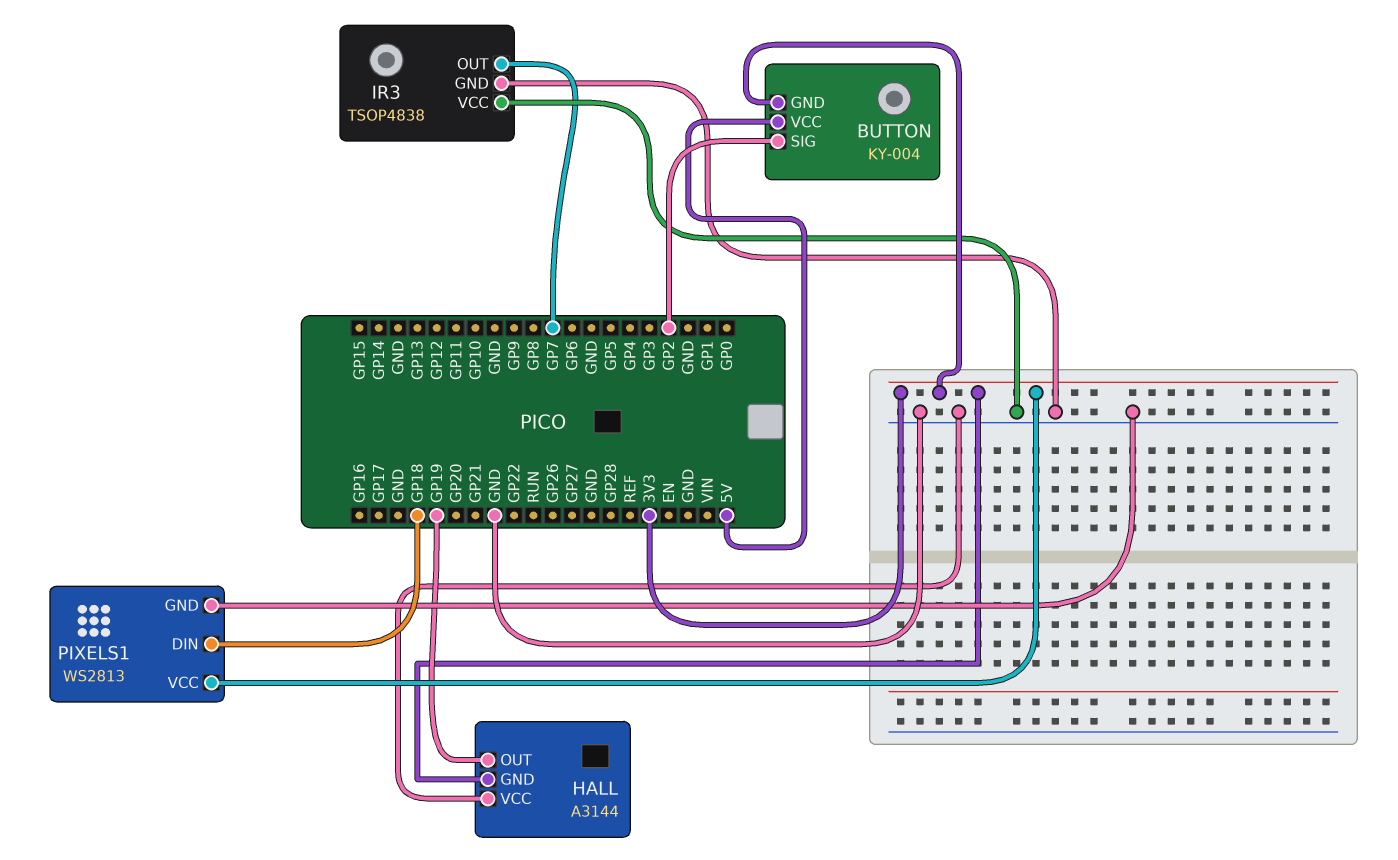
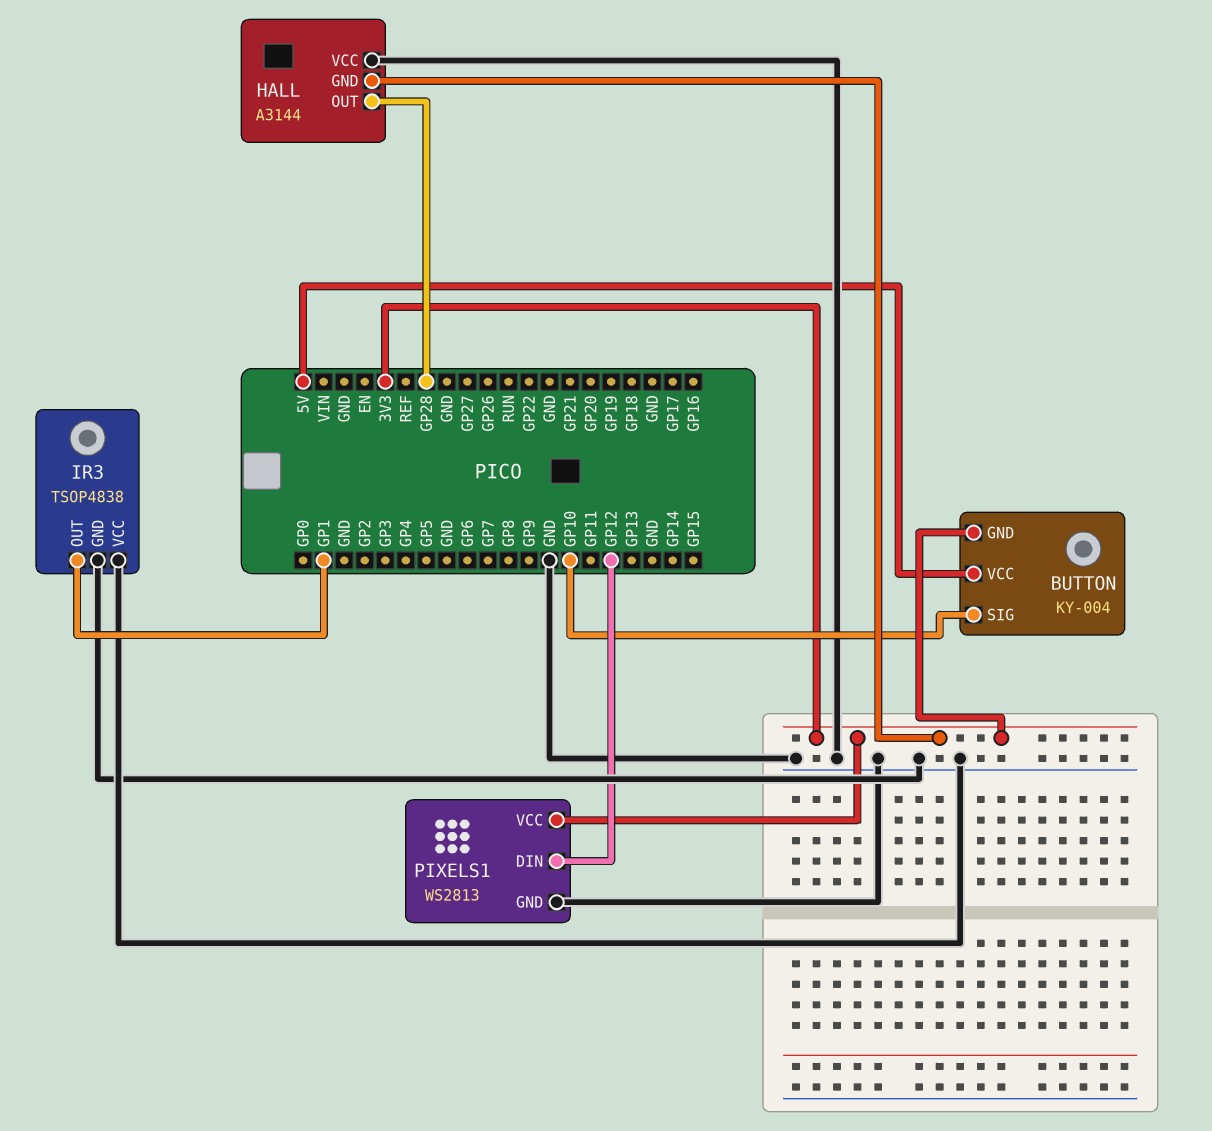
BUTTON pin SIG: GP2 -> GP10
HALL pin OUT: GP19 -> GP28
IR3 pin OUT: GP7 -> GP1
PIXELS1 pin DIN: GP18 -> GP12

